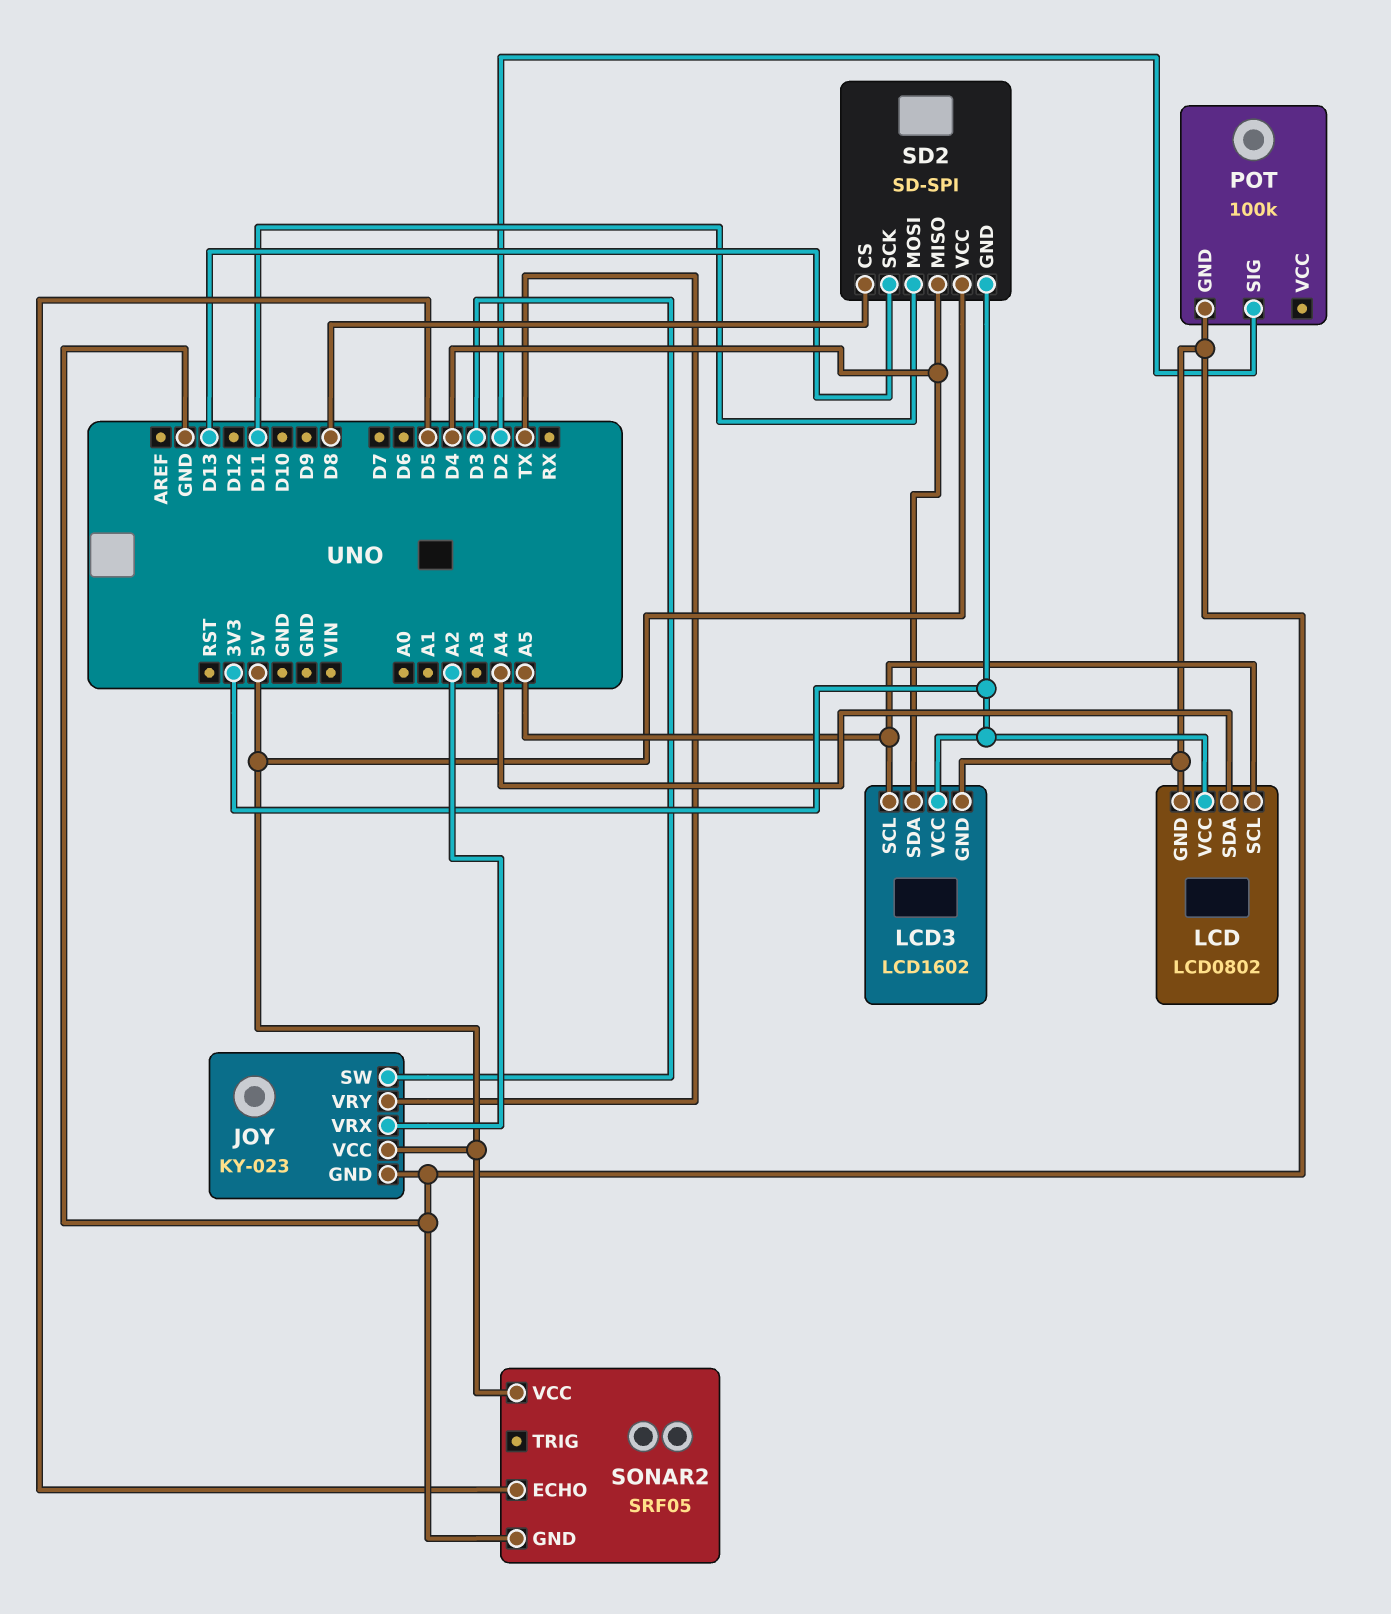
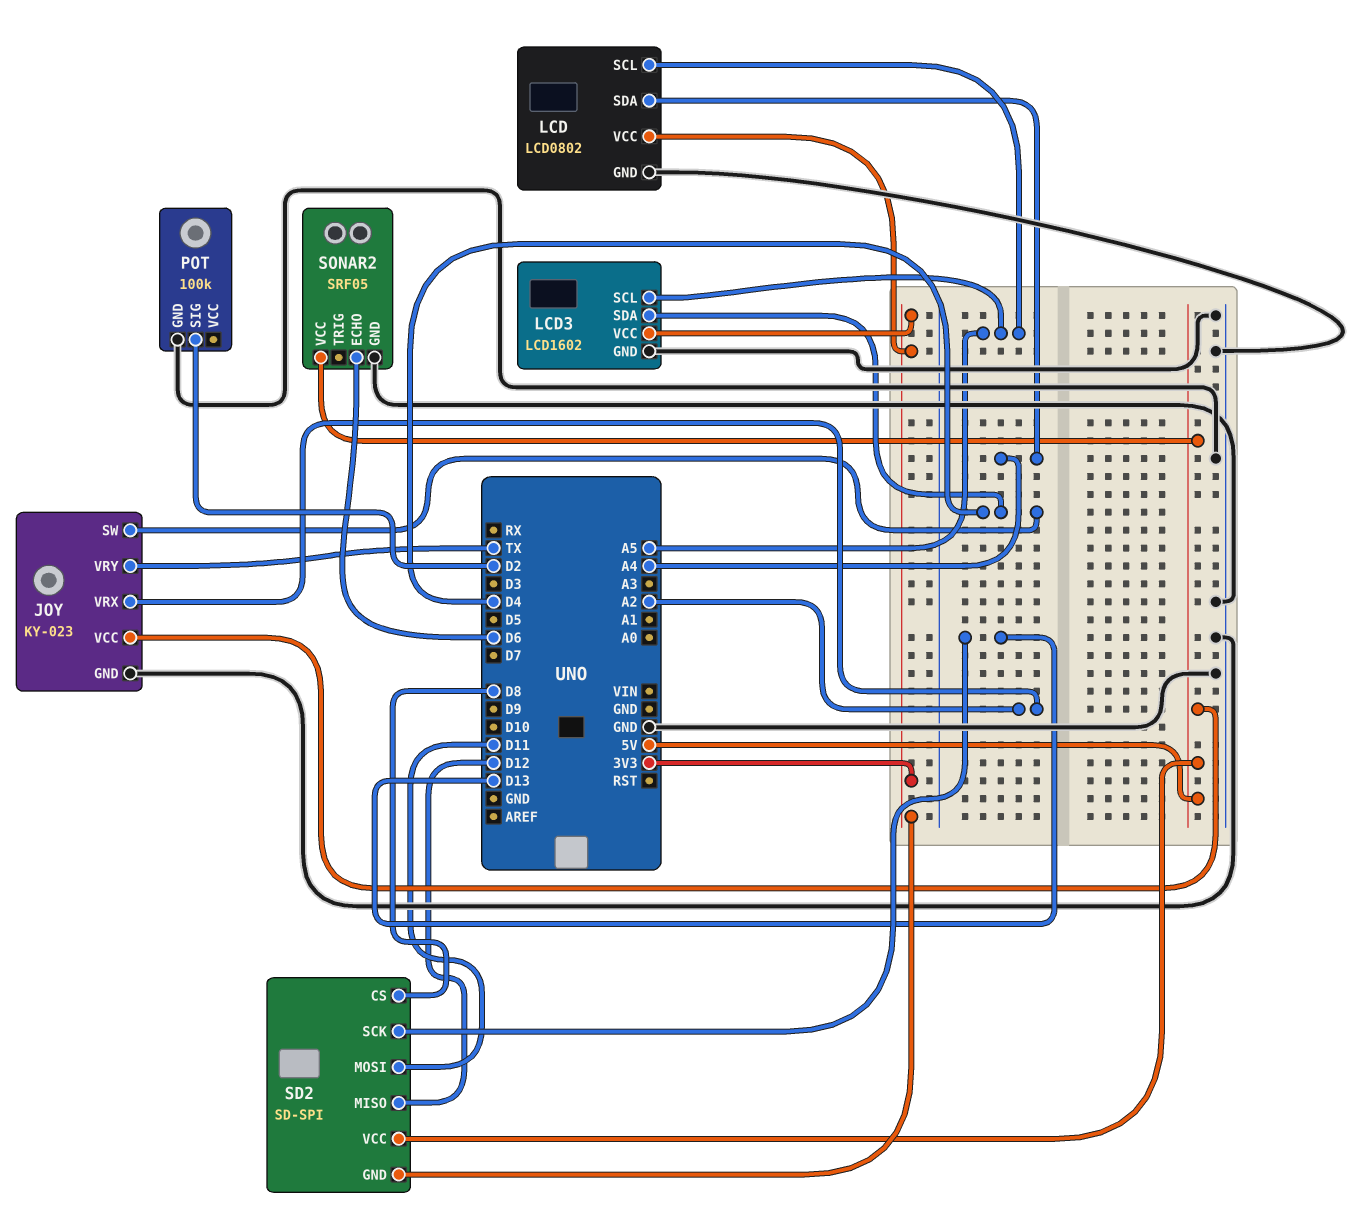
JOY pin SW: D3 -> D4
SD2 pin MISO: D4 -> D12
SONAR2 pin ECHO: D5 -> D6

